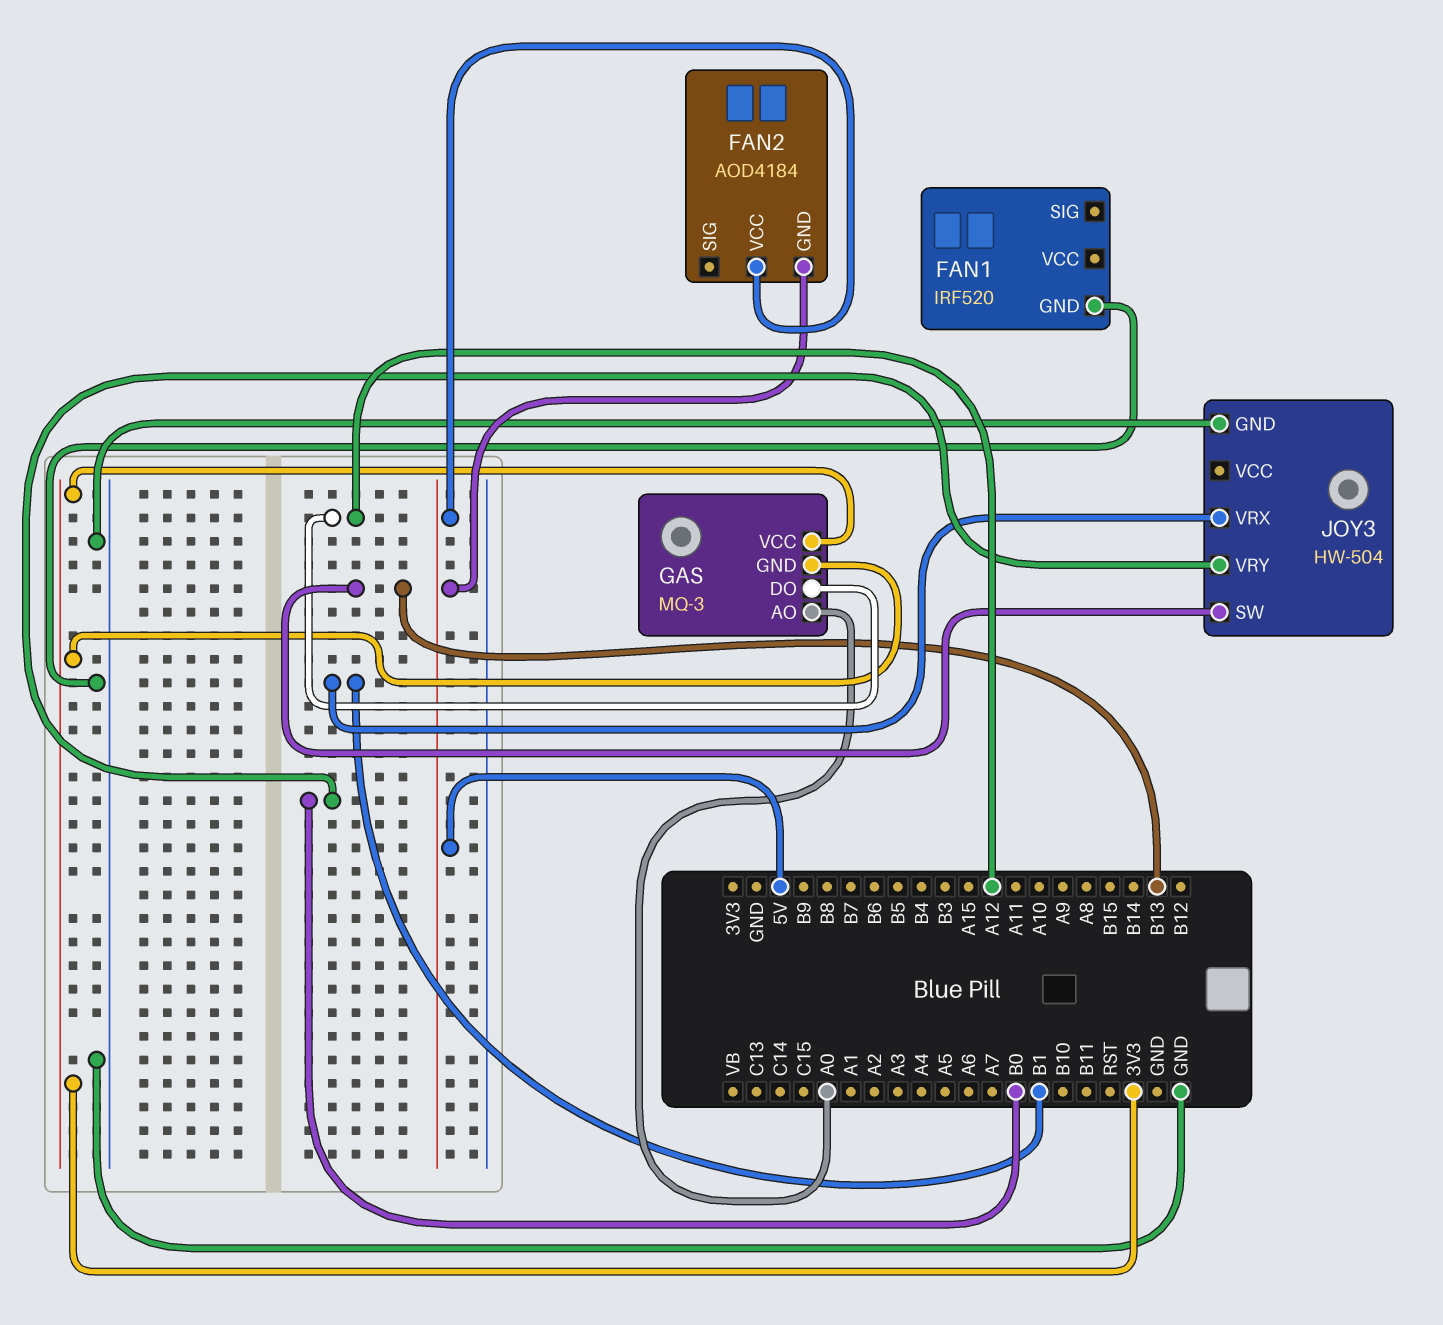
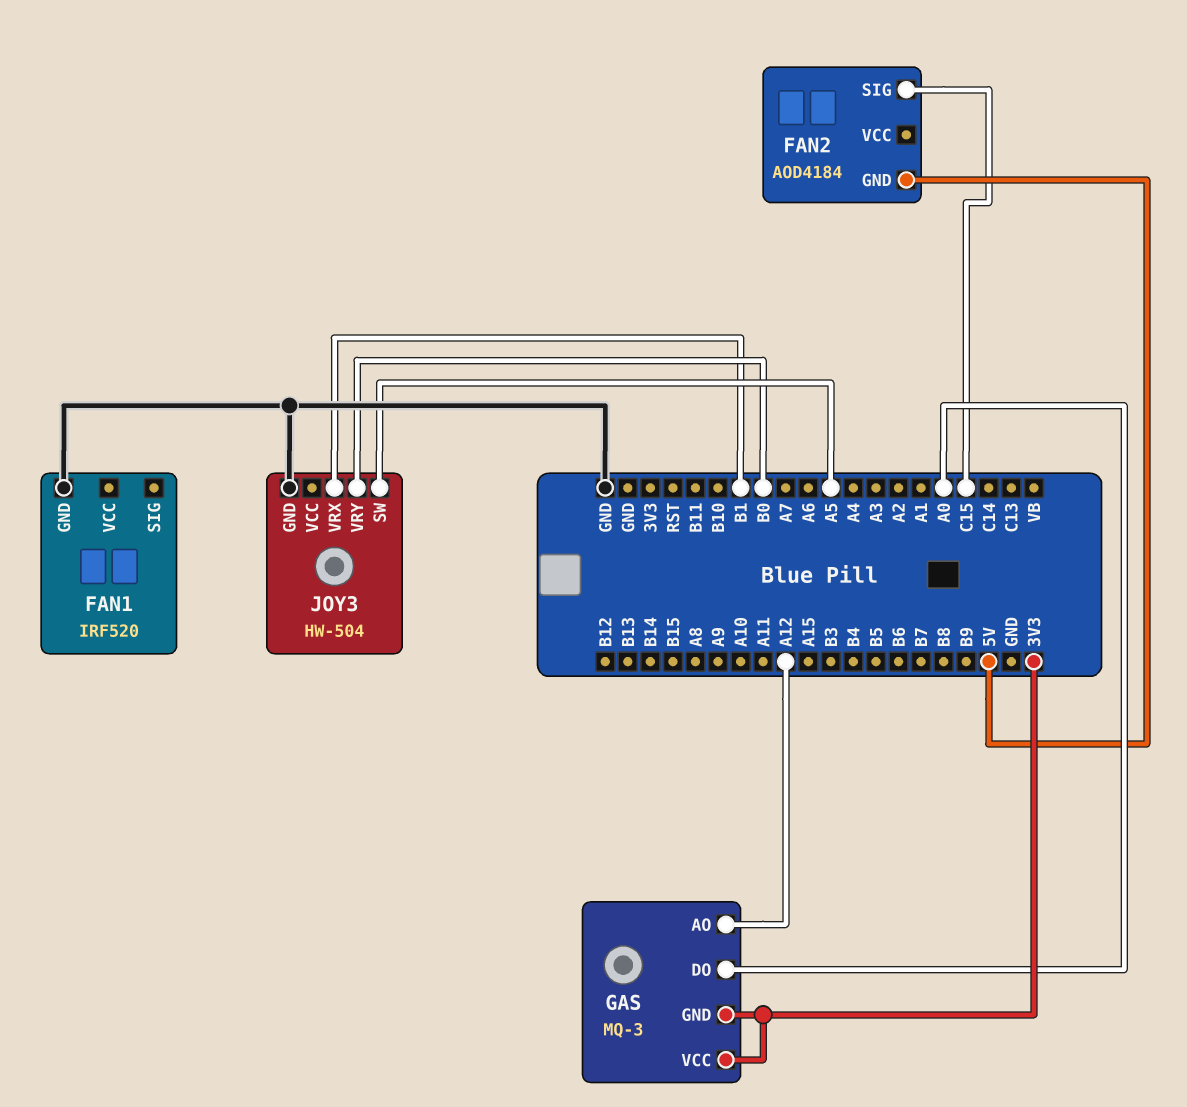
FAN2 pin SIG: none -> C15
FAN2 pin VCC: 5V -> none
GAS pin AO: A0 -> A12
GAS pin DO: A12 -> A0
JOY3 pin SW: B13 -> A5

